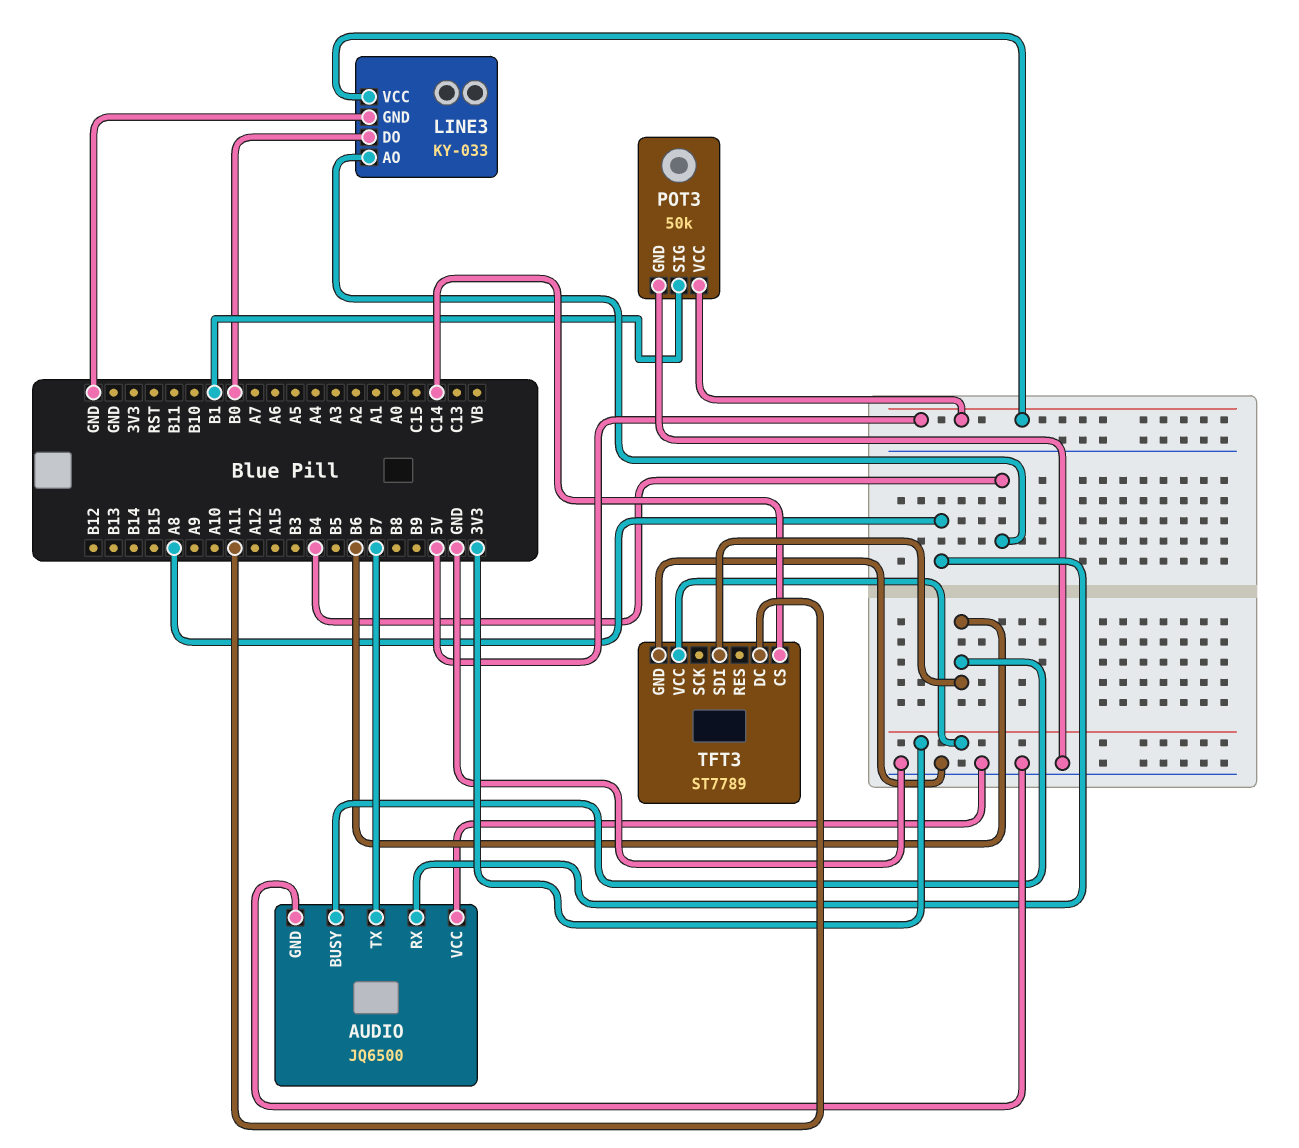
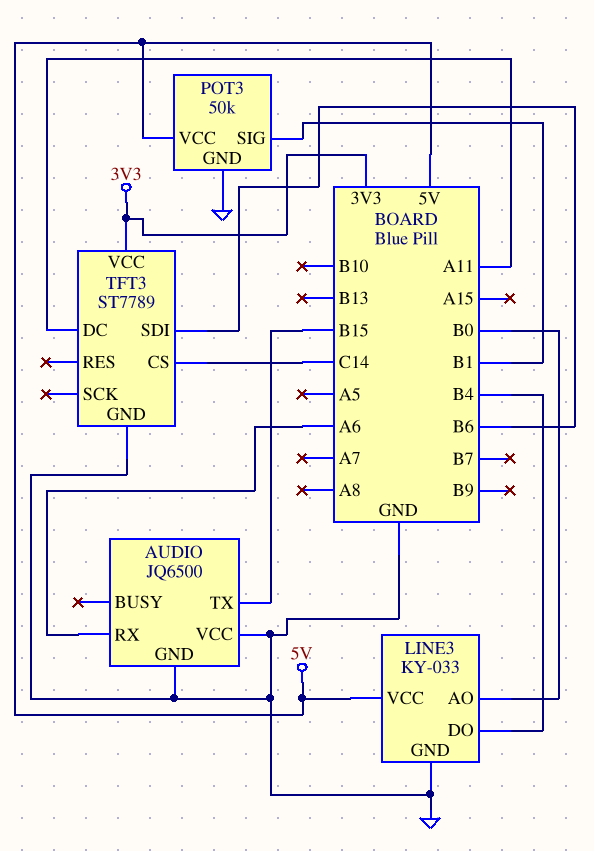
AUDIO pin BUSY: B6 -> none
AUDIO pin RX: A8 -> A6
AUDIO pin TX: B7 -> B15
LINE3 pin AO: B4 -> B0
LINE3 pin DO: B0 -> B4

